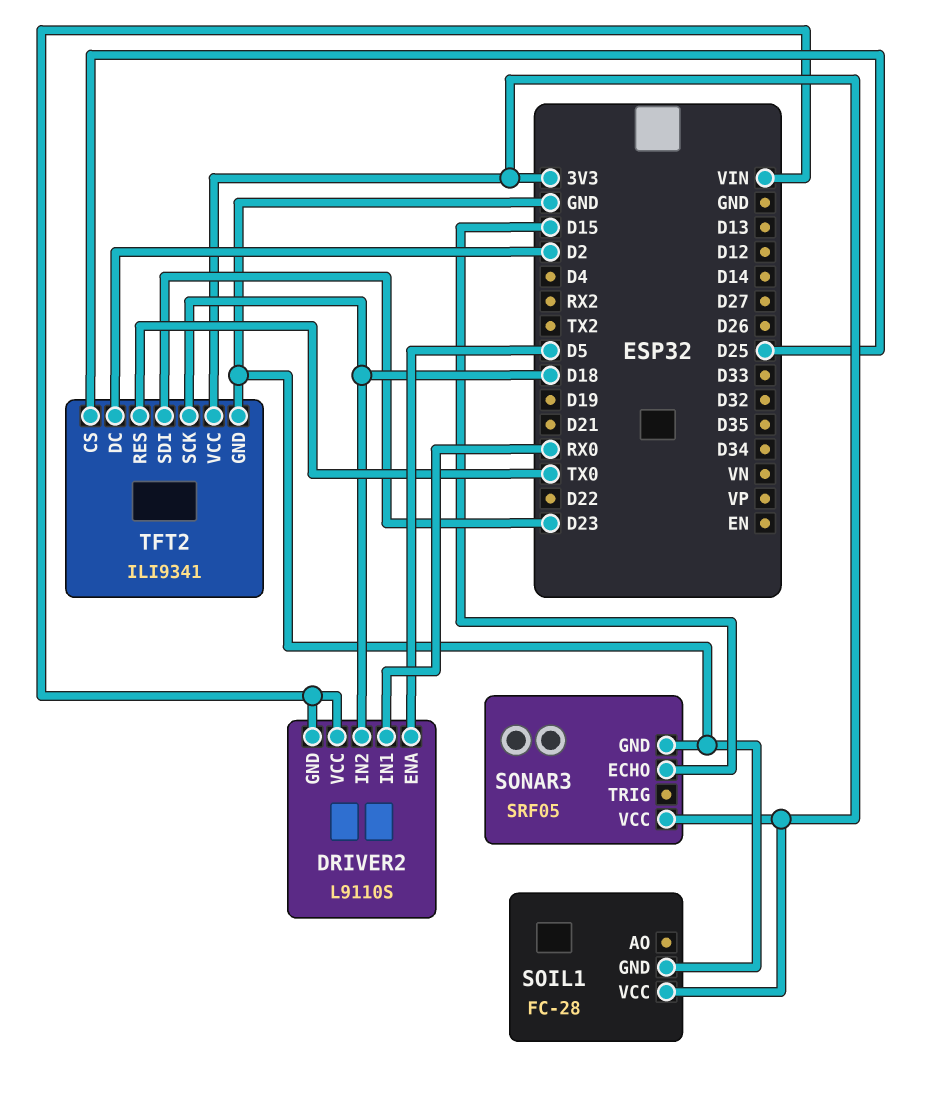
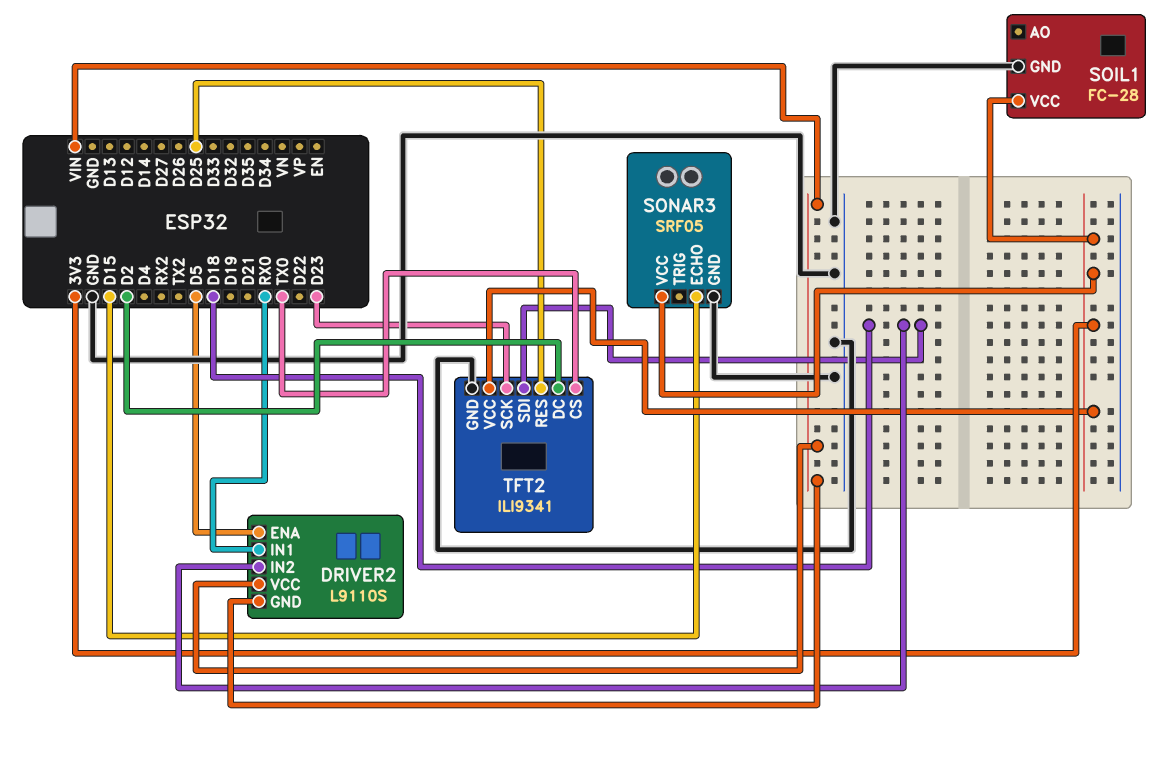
TFT2 pin CS: D25 -> TX0
TFT2 pin RES: TX0 -> D25
TFT2 pin SCK: D18 -> D23
TFT2 pin SDI: D23 -> D18

